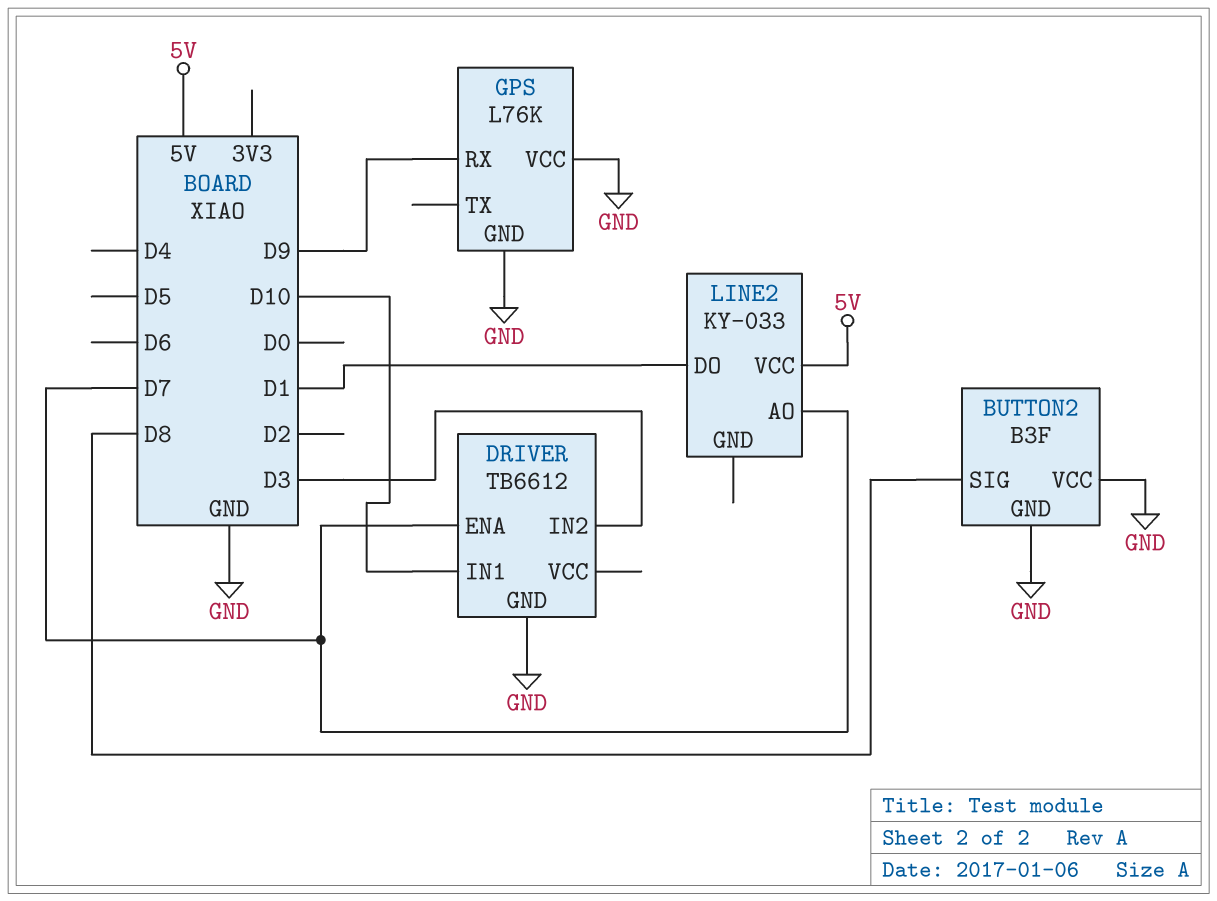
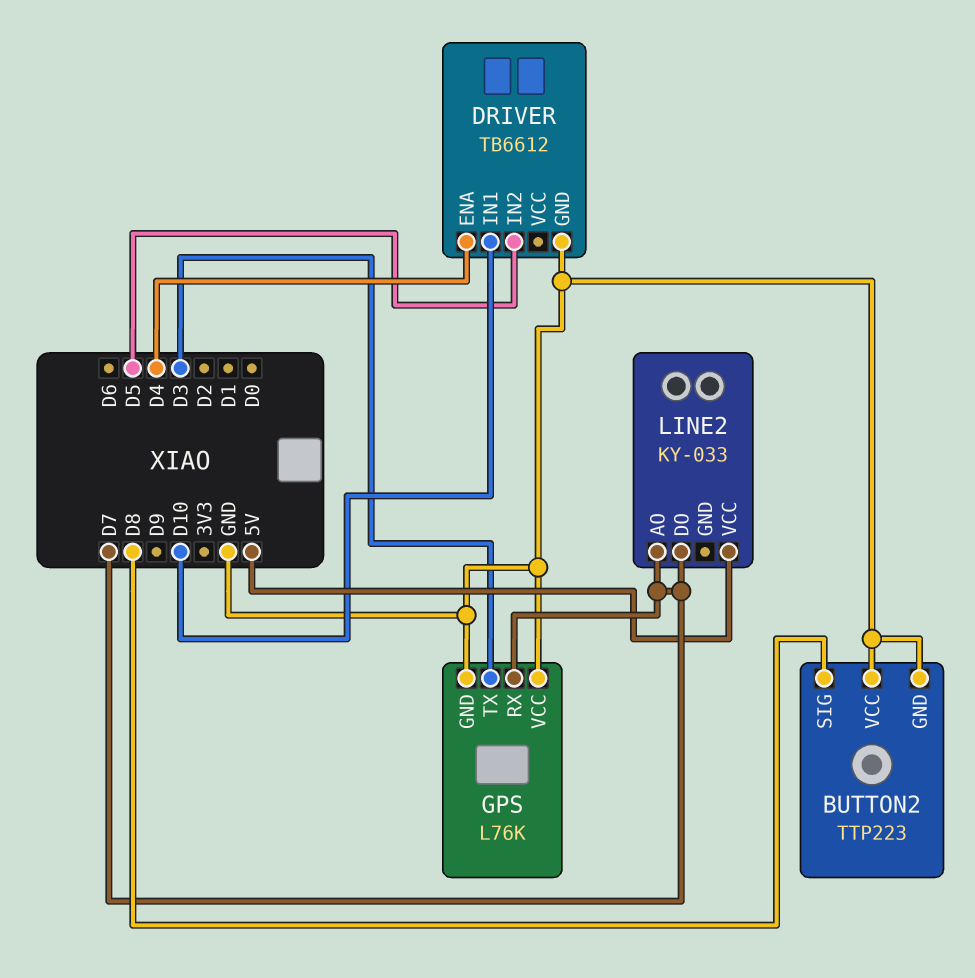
BUTTON2: B3F -> TTP223
DRIVER pin ENA: D7 -> D4
DRIVER pin IN2: D3 -> D5
GPS pin RX: D9 -> D7
GPS pin TX: none -> D3
LINE2 pin DO: D1 -> D7

